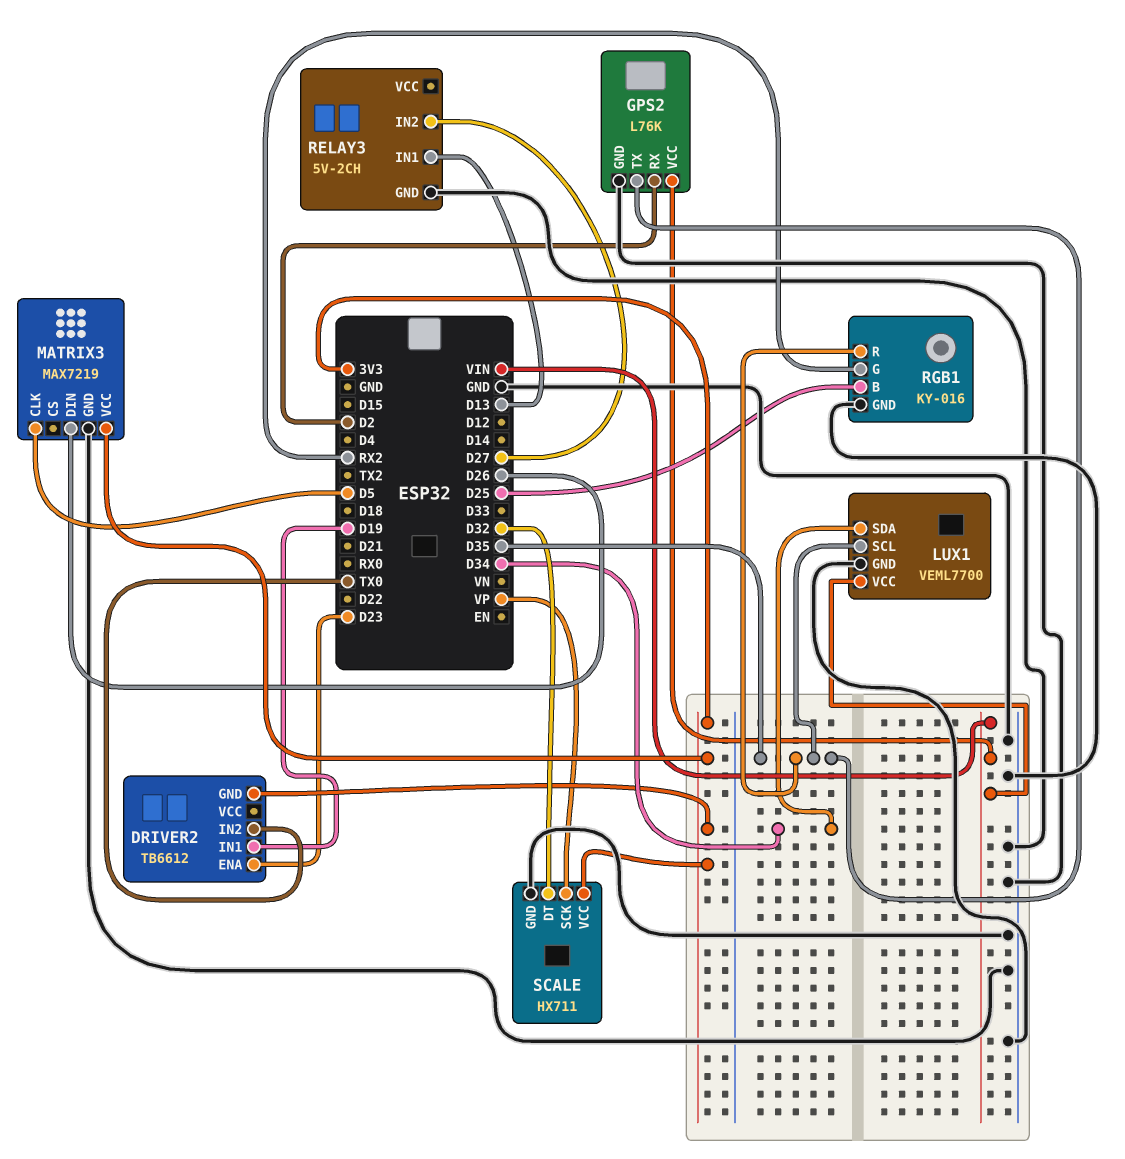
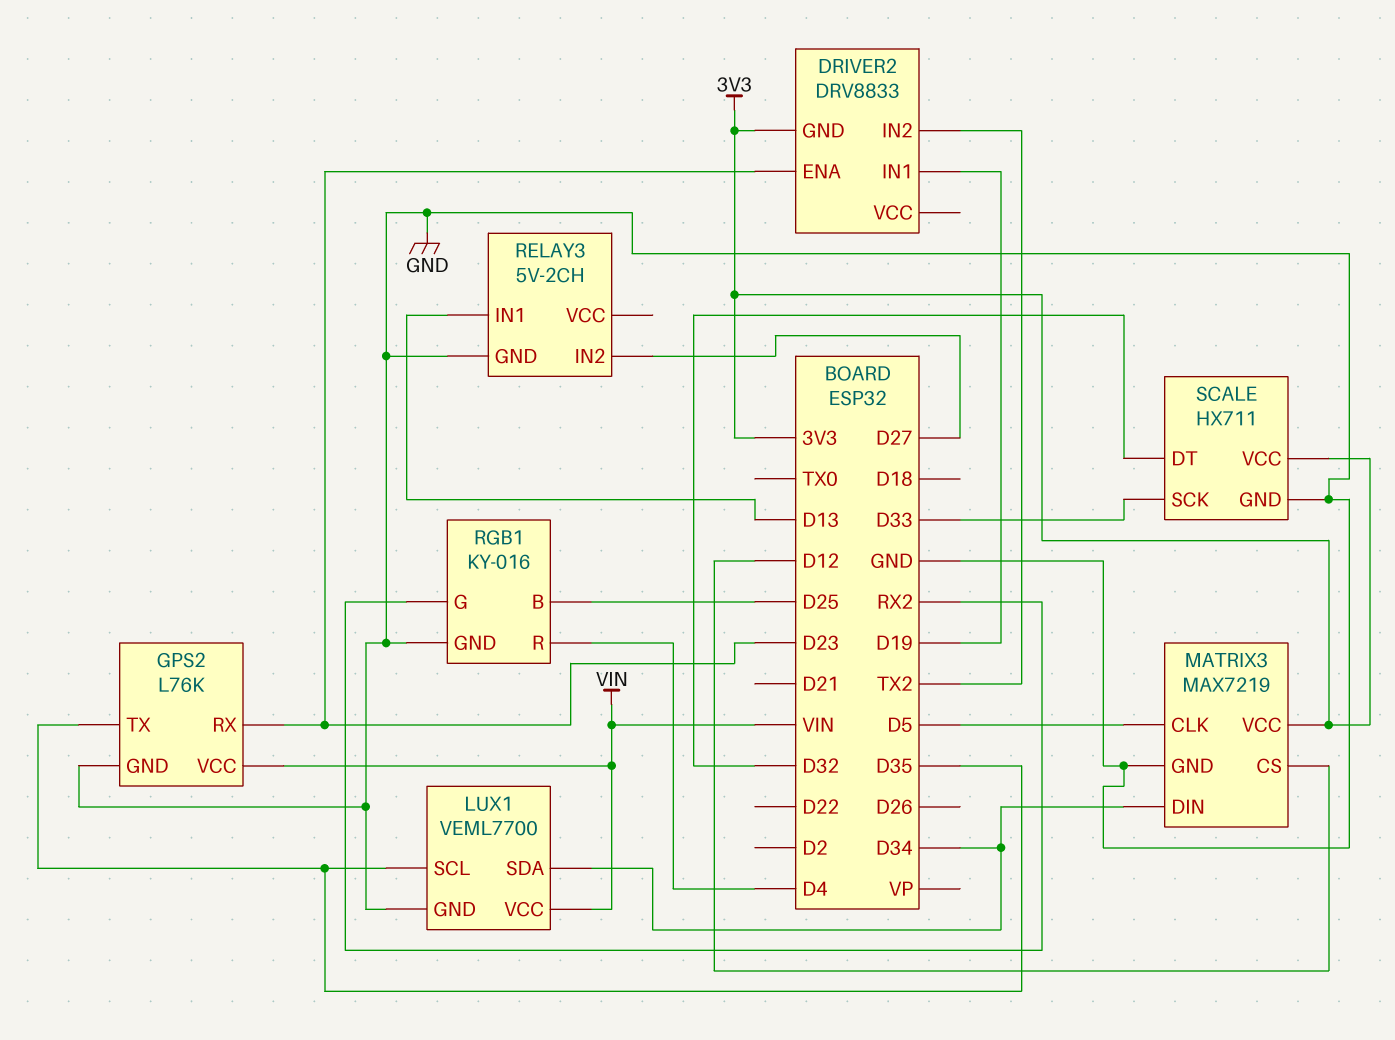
DRIVER2: TB6612 -> DRV8833
DRIVER2 pin IN2: TX0 -> TX2
GPS2 pin RX: D2 -> D23
MATRIX3 pin CS: none -> D12
MATRIX3 pin DIN: D26 -> D34
RGB1 pin R: D35 -> D4
SCALE pin SCK: VP -> D33

